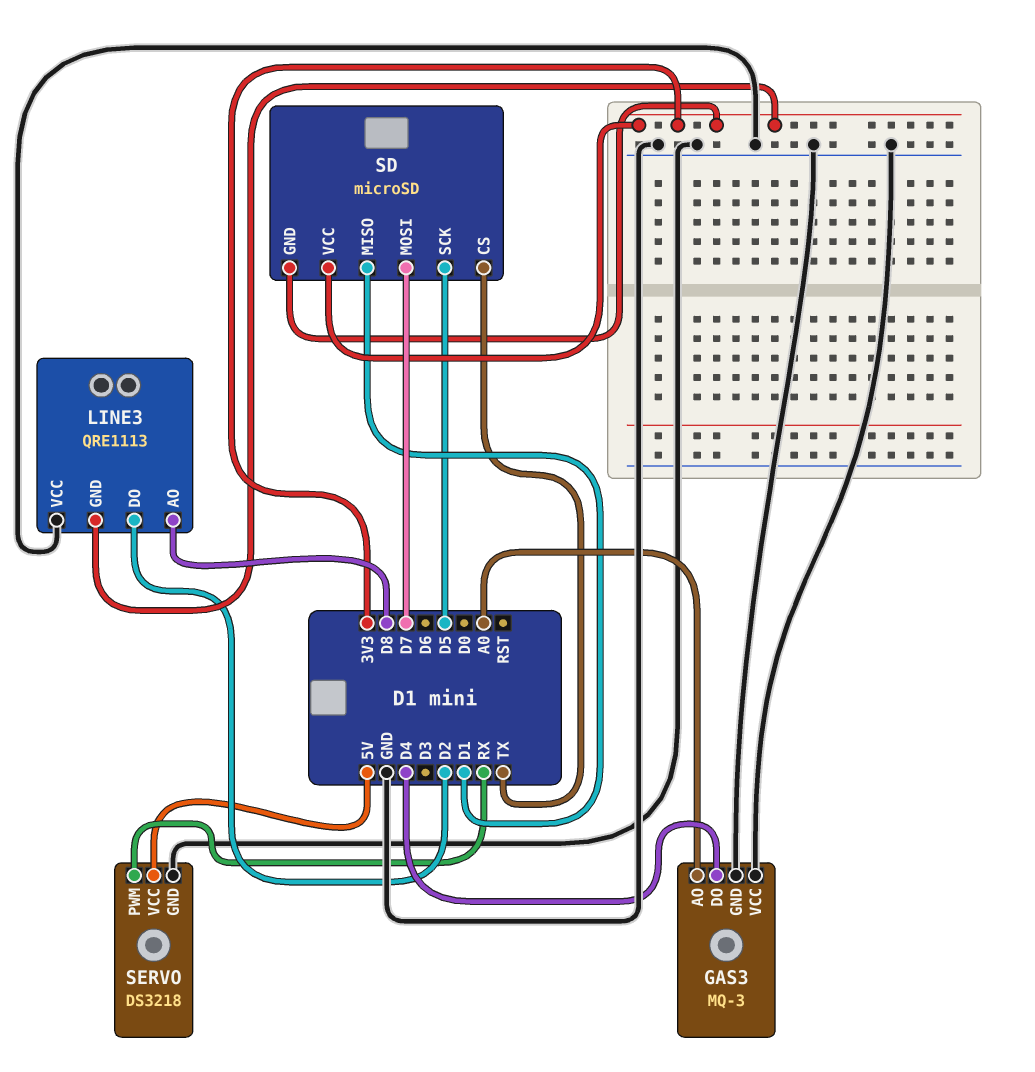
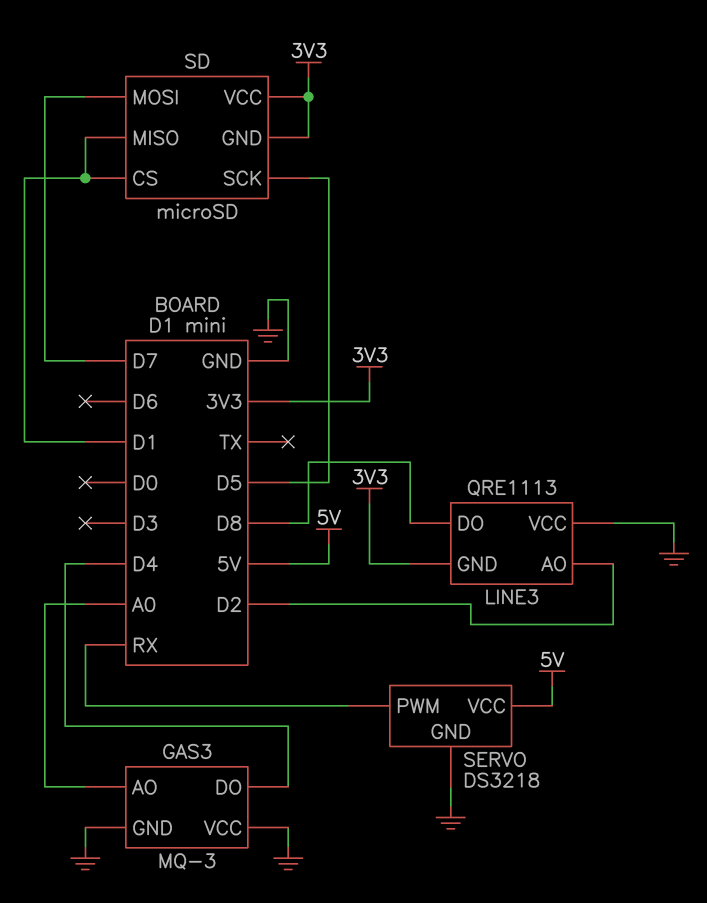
LINE3 pin AO: D8 -> D2
LINE3 pin DO: D2 -> D8
SD pin CS: TX -> D1

